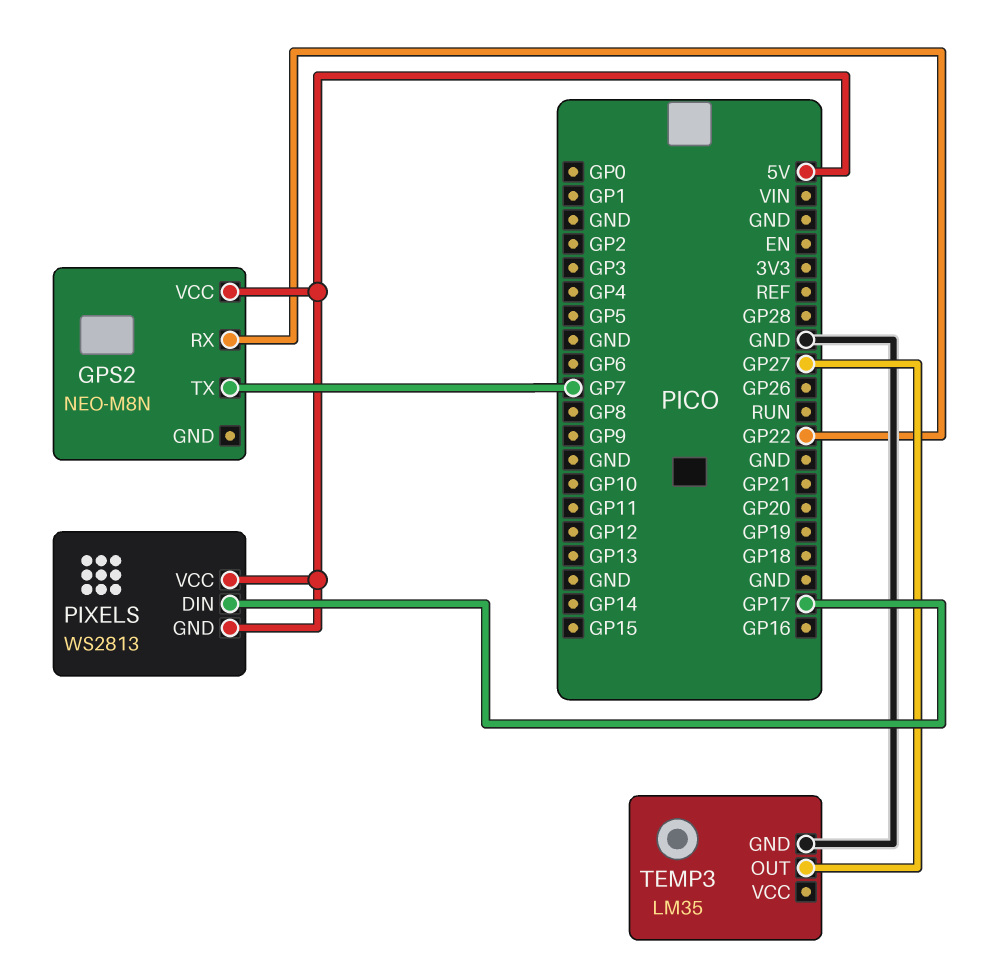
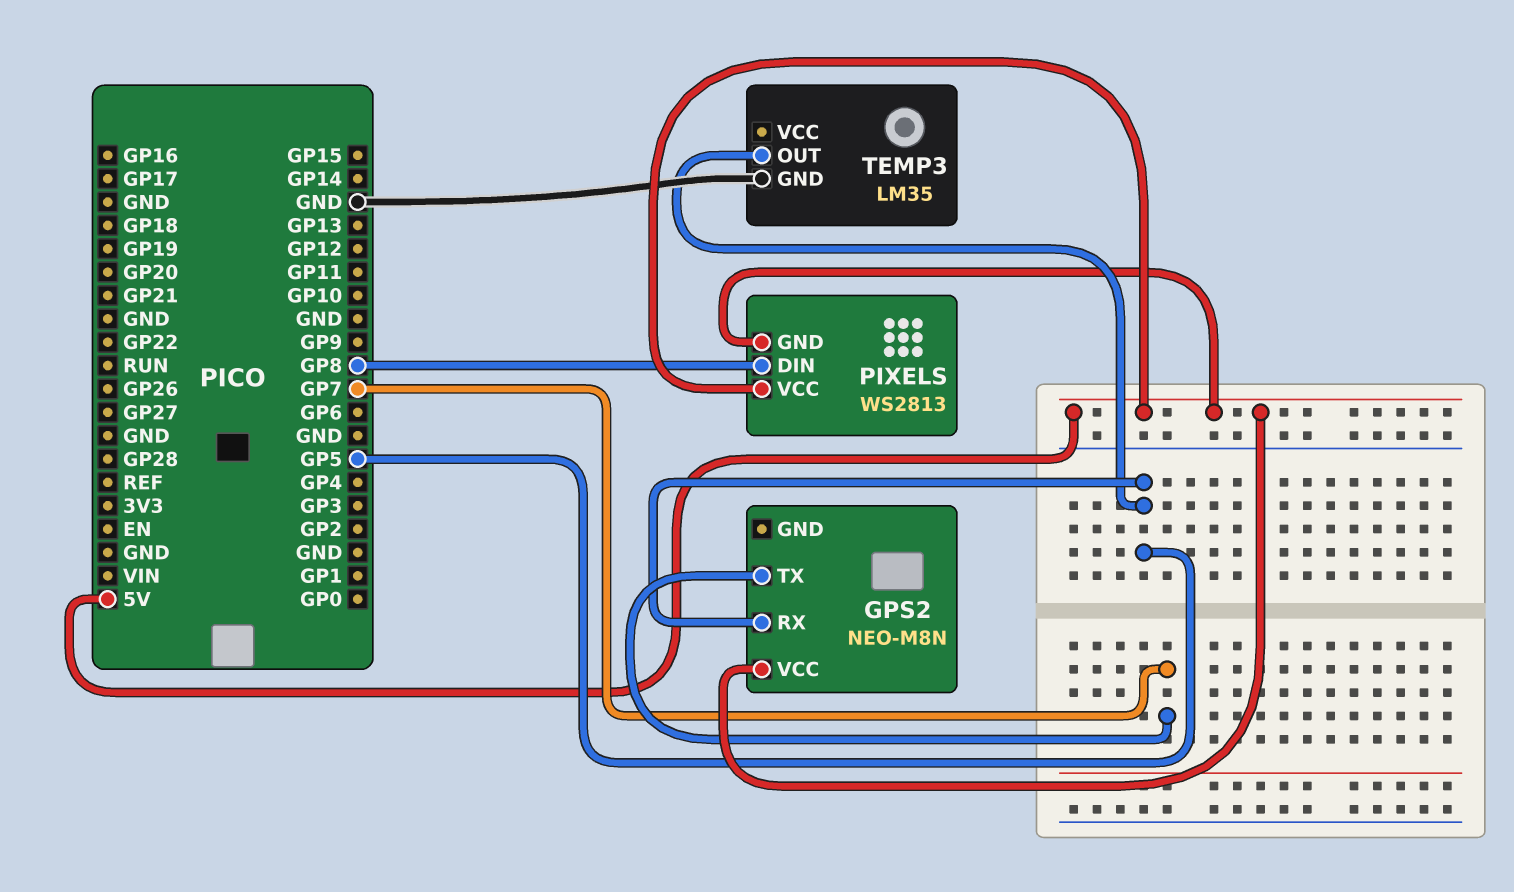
GPS2 pin RX: GP22 -> GP5
PIXELS pin DIN: GP17 -> GP8
TEMP3 pin OUT: GP27 -> GP5

